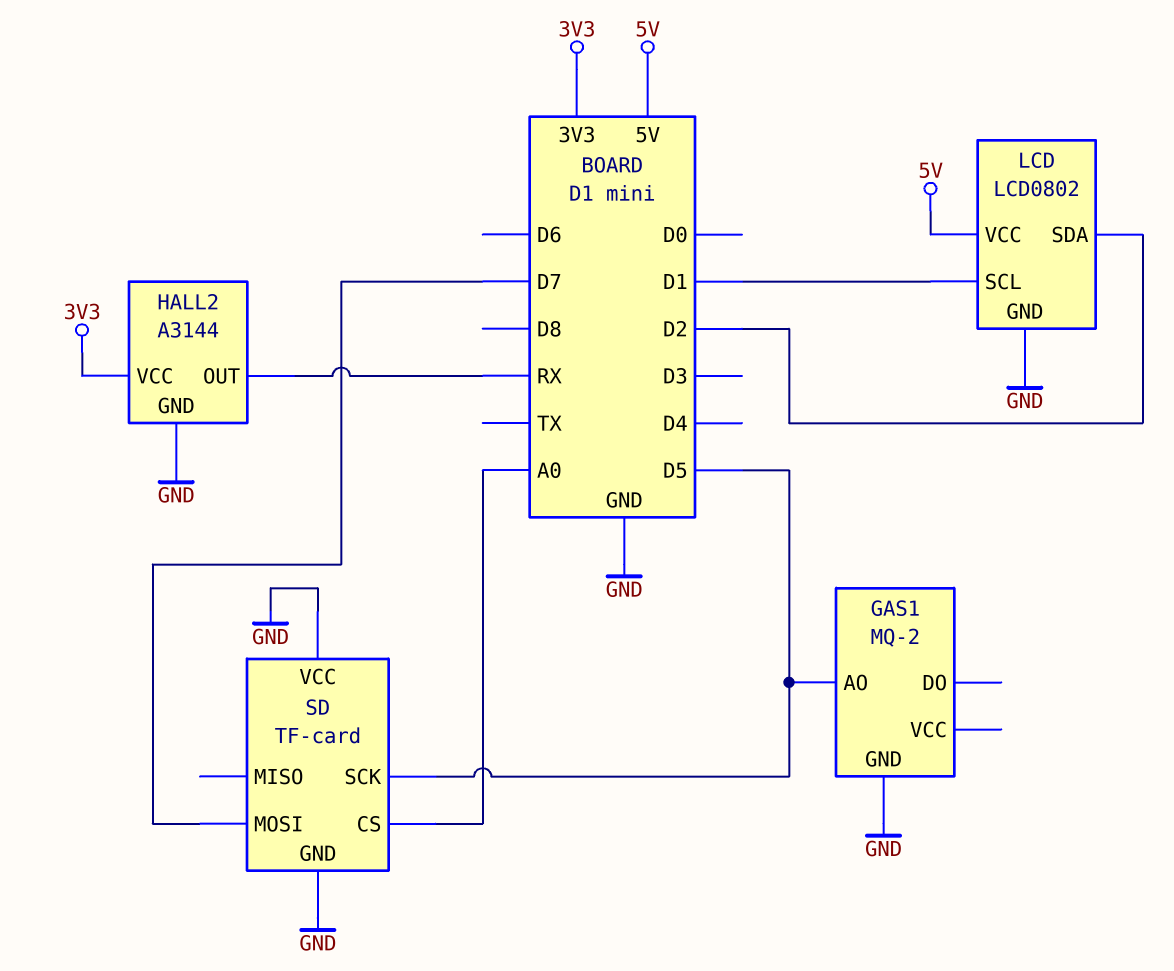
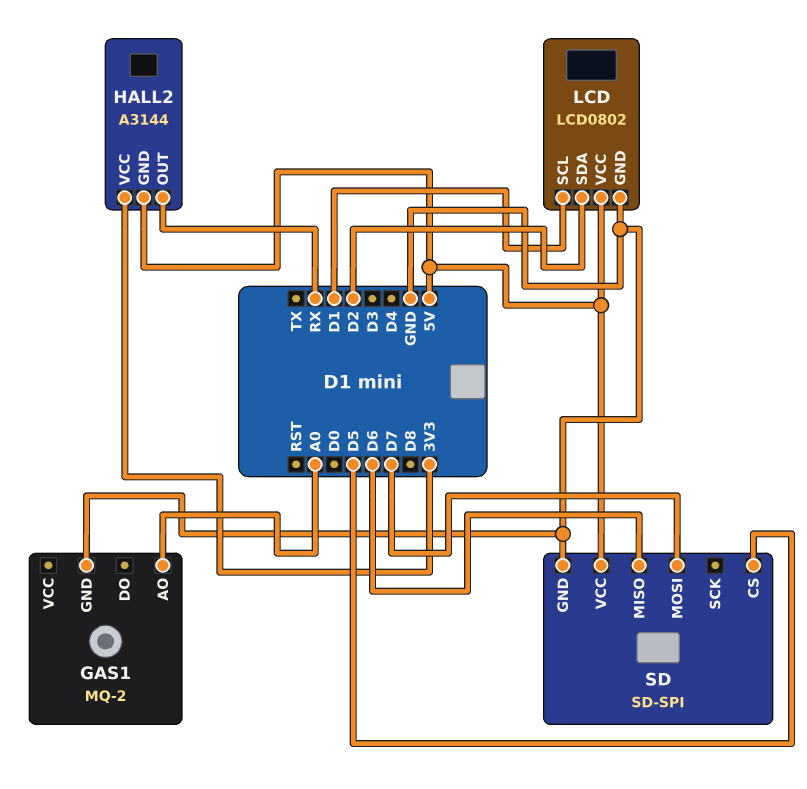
GAS1 pin AO: D5 -> A0
HALL2 pin GND: GND -> 5V
SD: TF-card -> SD-SPI
SD pin CS: A0 -> D5
SD pin MISO: none -> D6
SD pin SCK: D5 -> none
SD pin VCC: GND -> 5V

